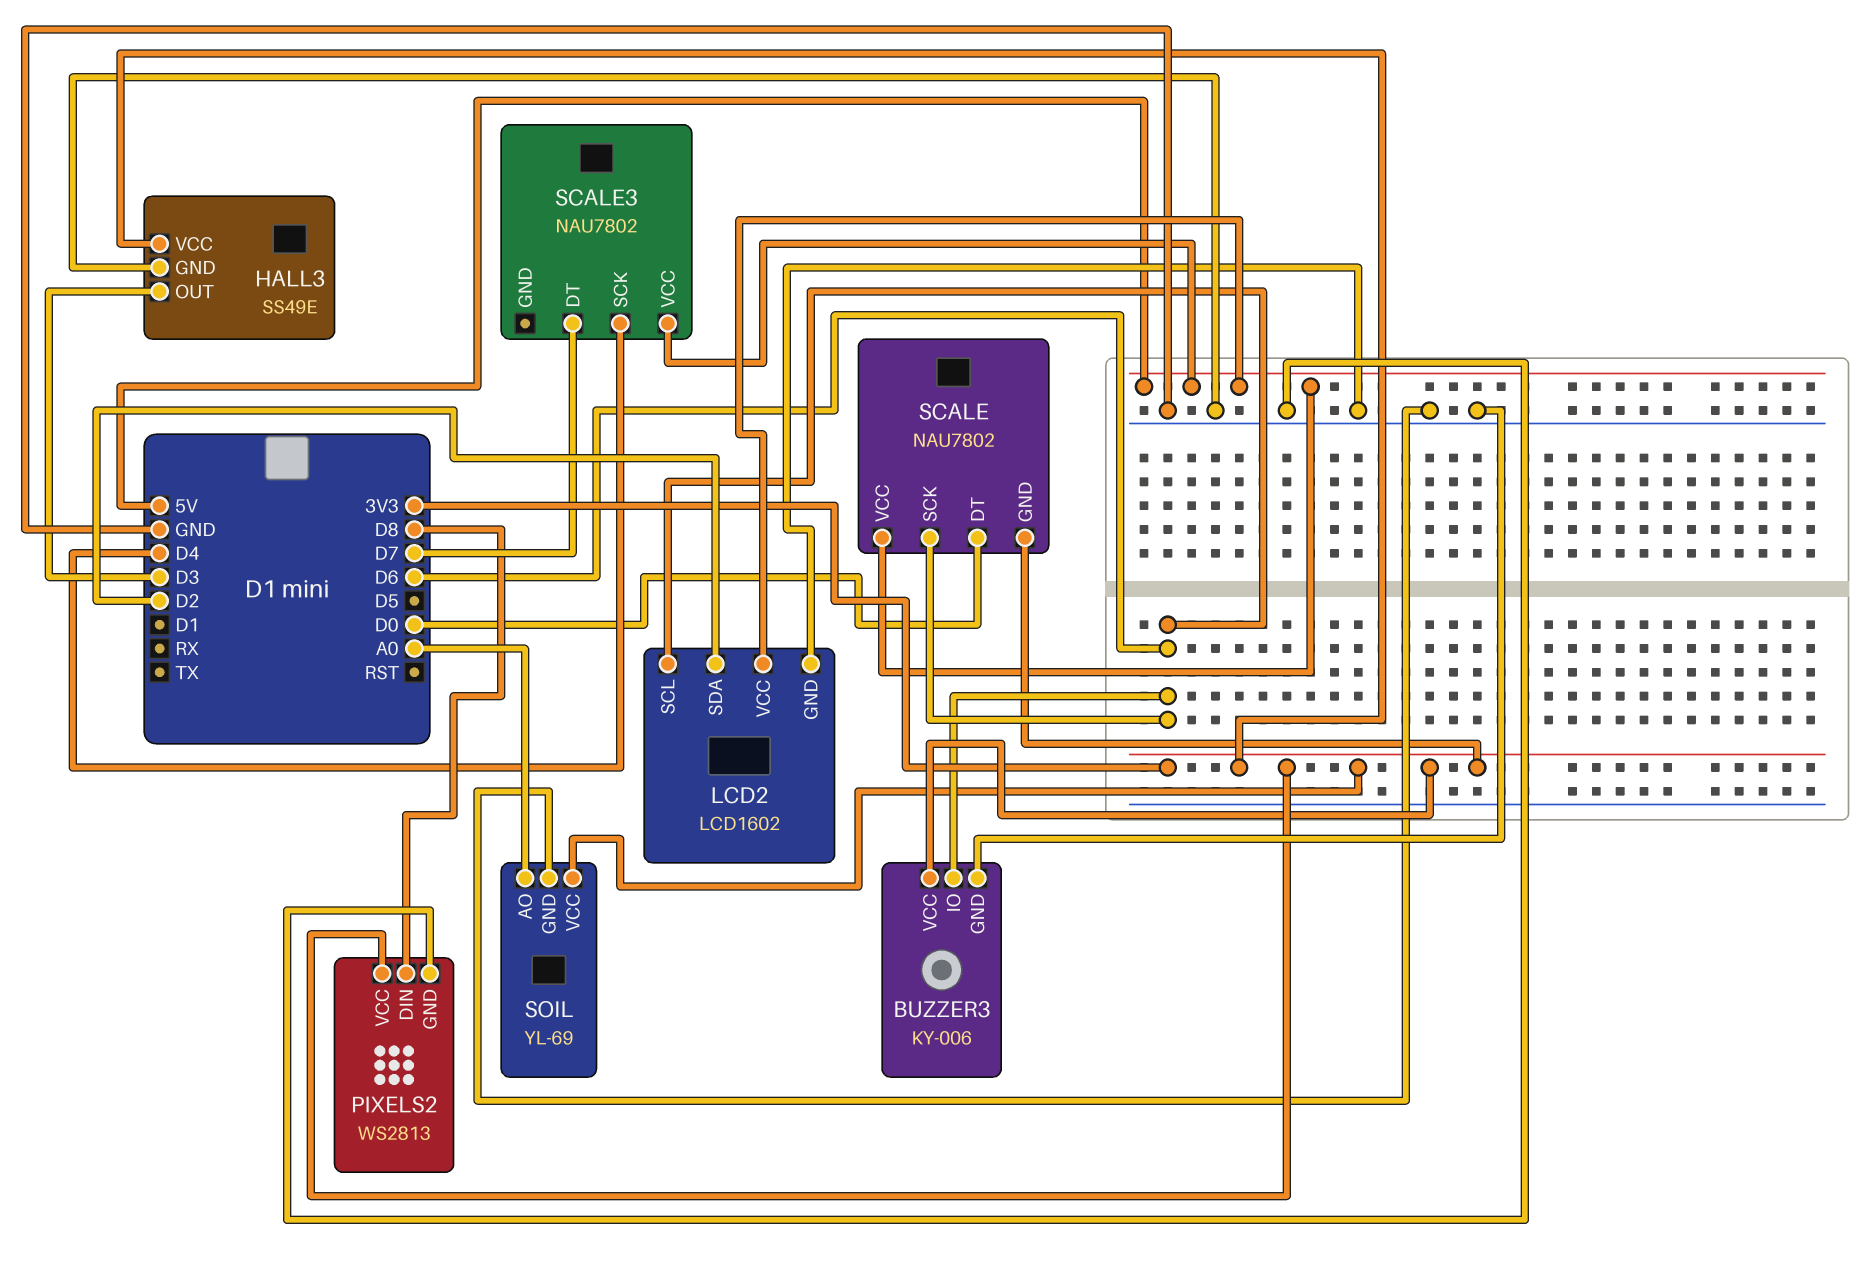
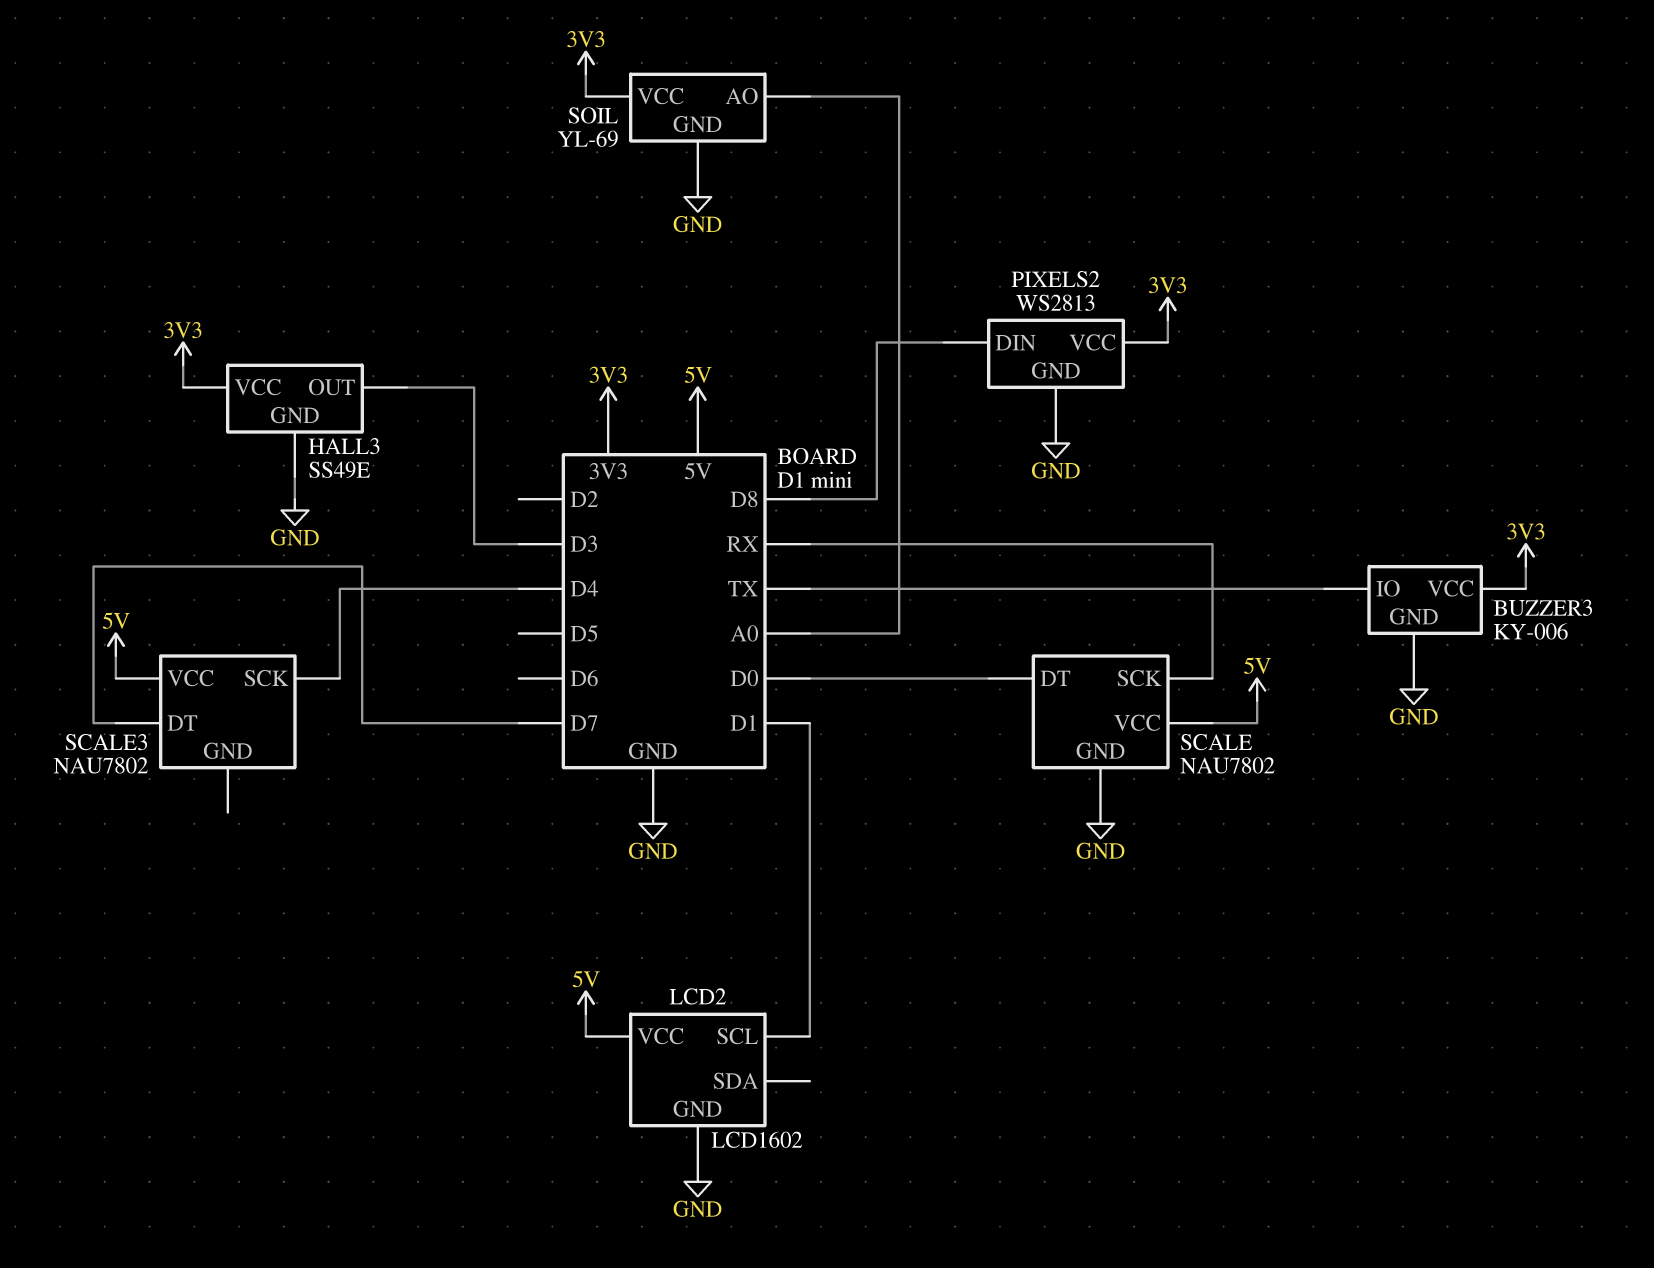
BUZZER3 pin IO: D6 -> TX
LCD2 pin SCL: D6 -> D1
LCD2 pin SDA: D2 -> none
SCALE pin GND: 3V3 -> GND
SCALE pin SCK: D6 -> RX

